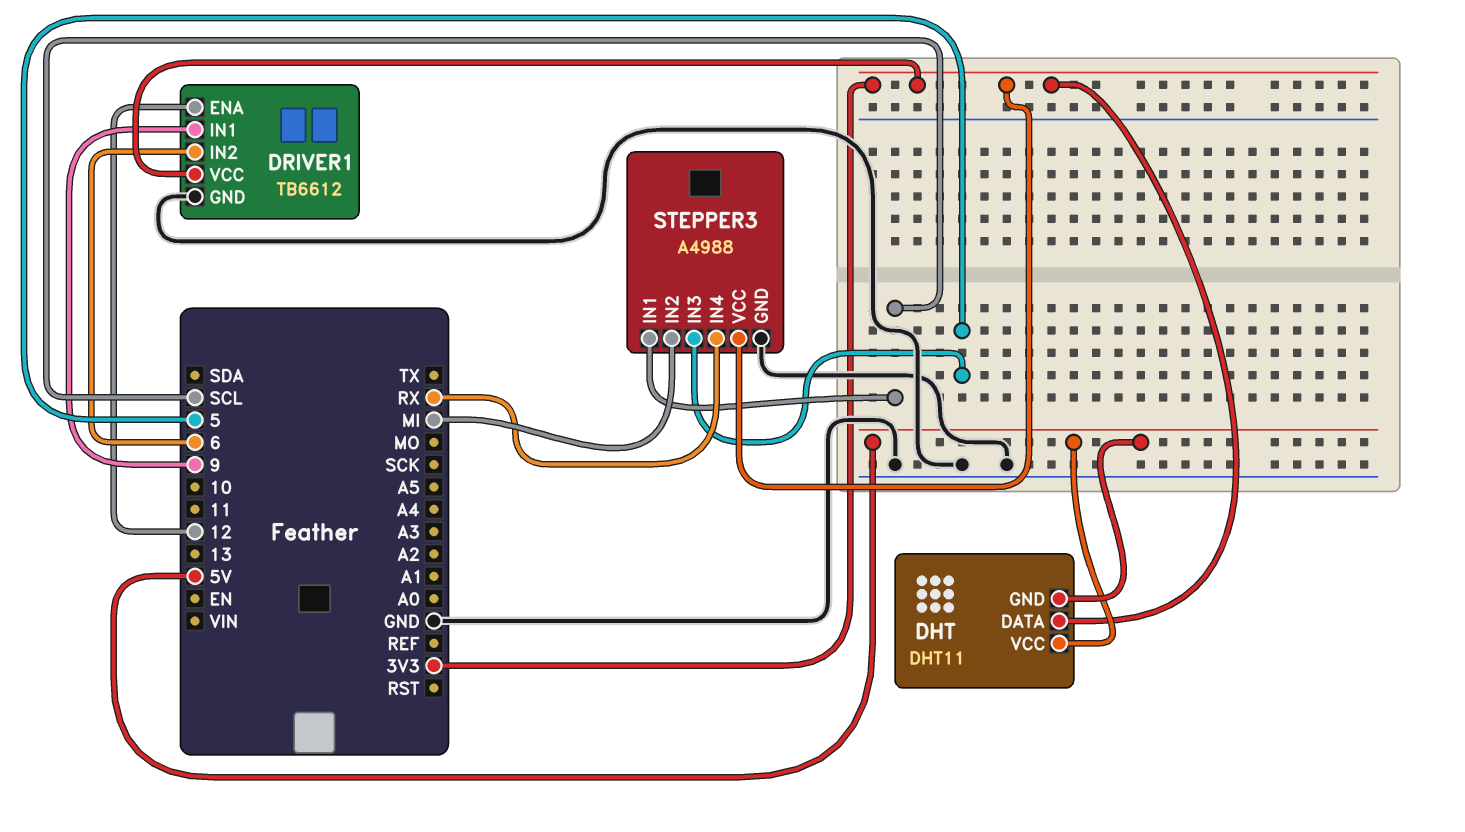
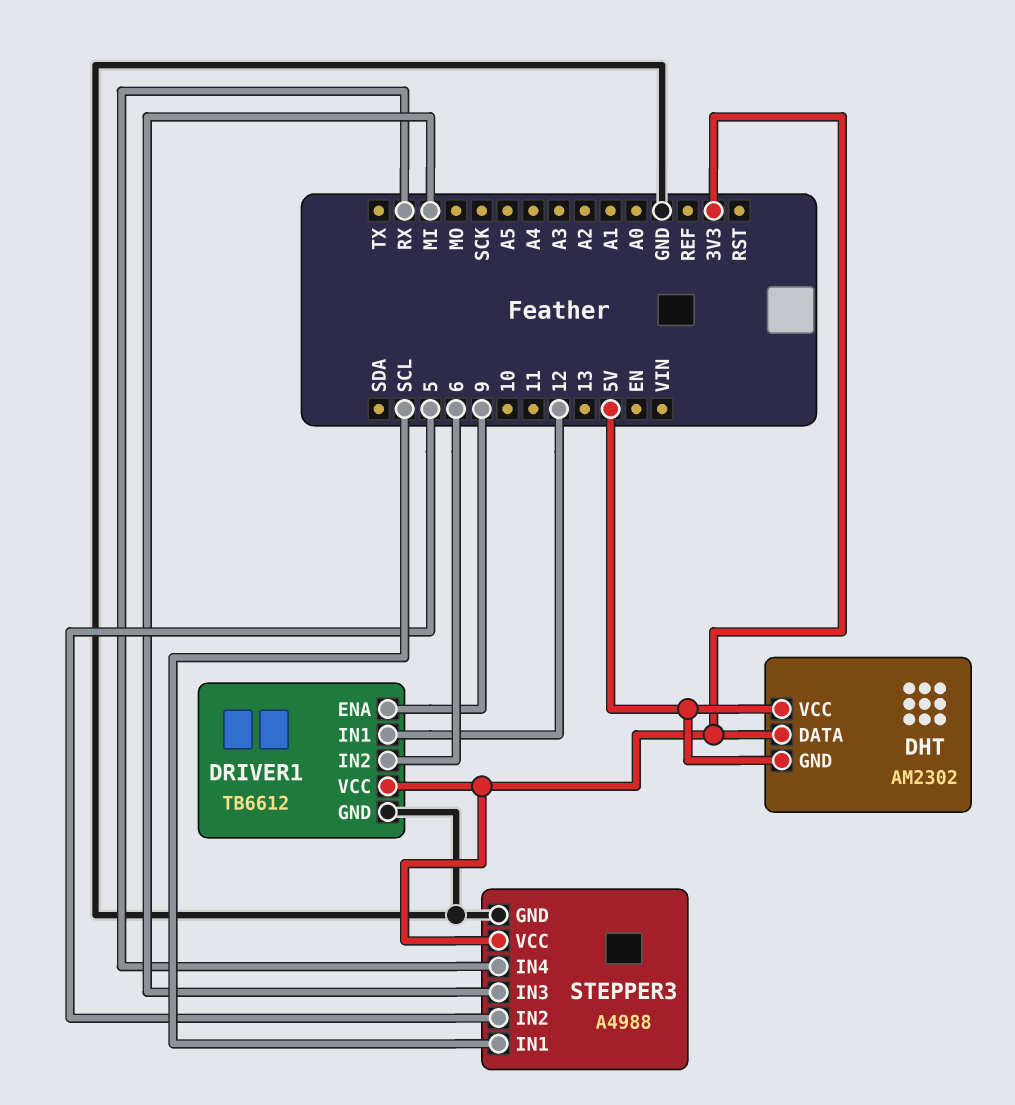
DHT: DHT11 -> AM2302
DRIVER1 pin ENA: 12 -> 9
DRIVER1 pin IN1: 9 -> 12
STEPPER3 pin IN2: MI -> 5
STEPPER3 pin IN3: 5 -> MI

